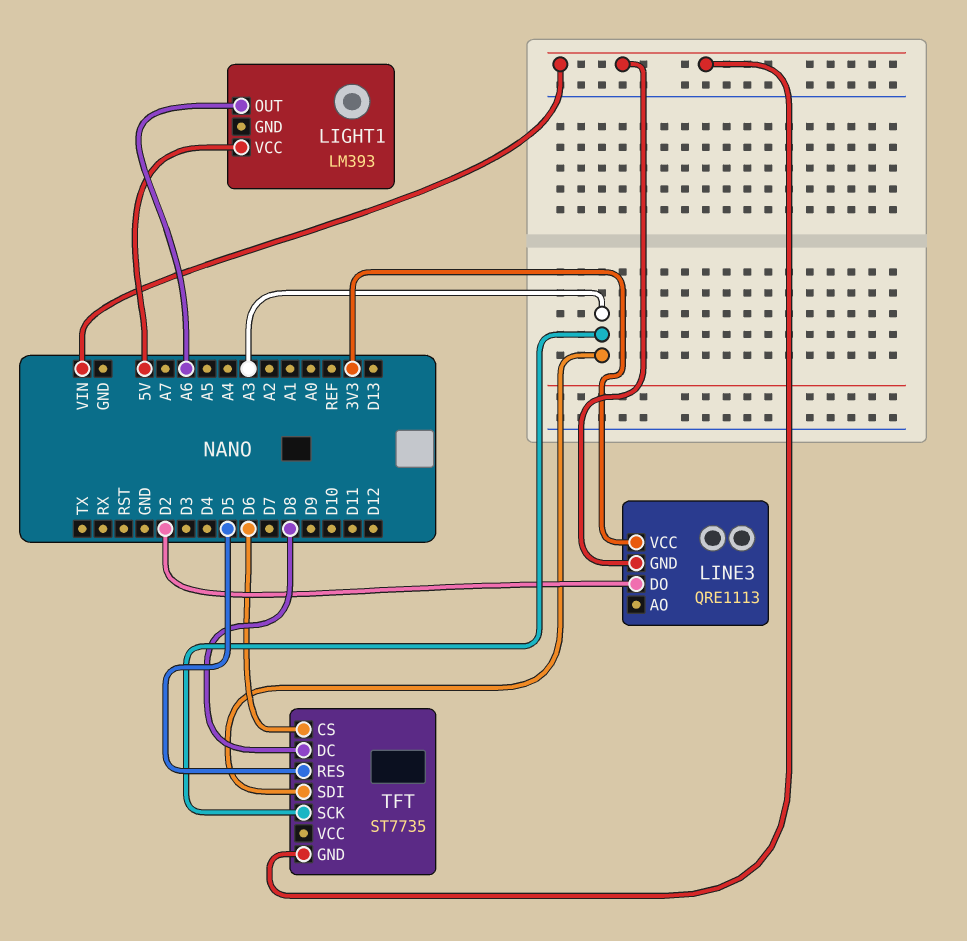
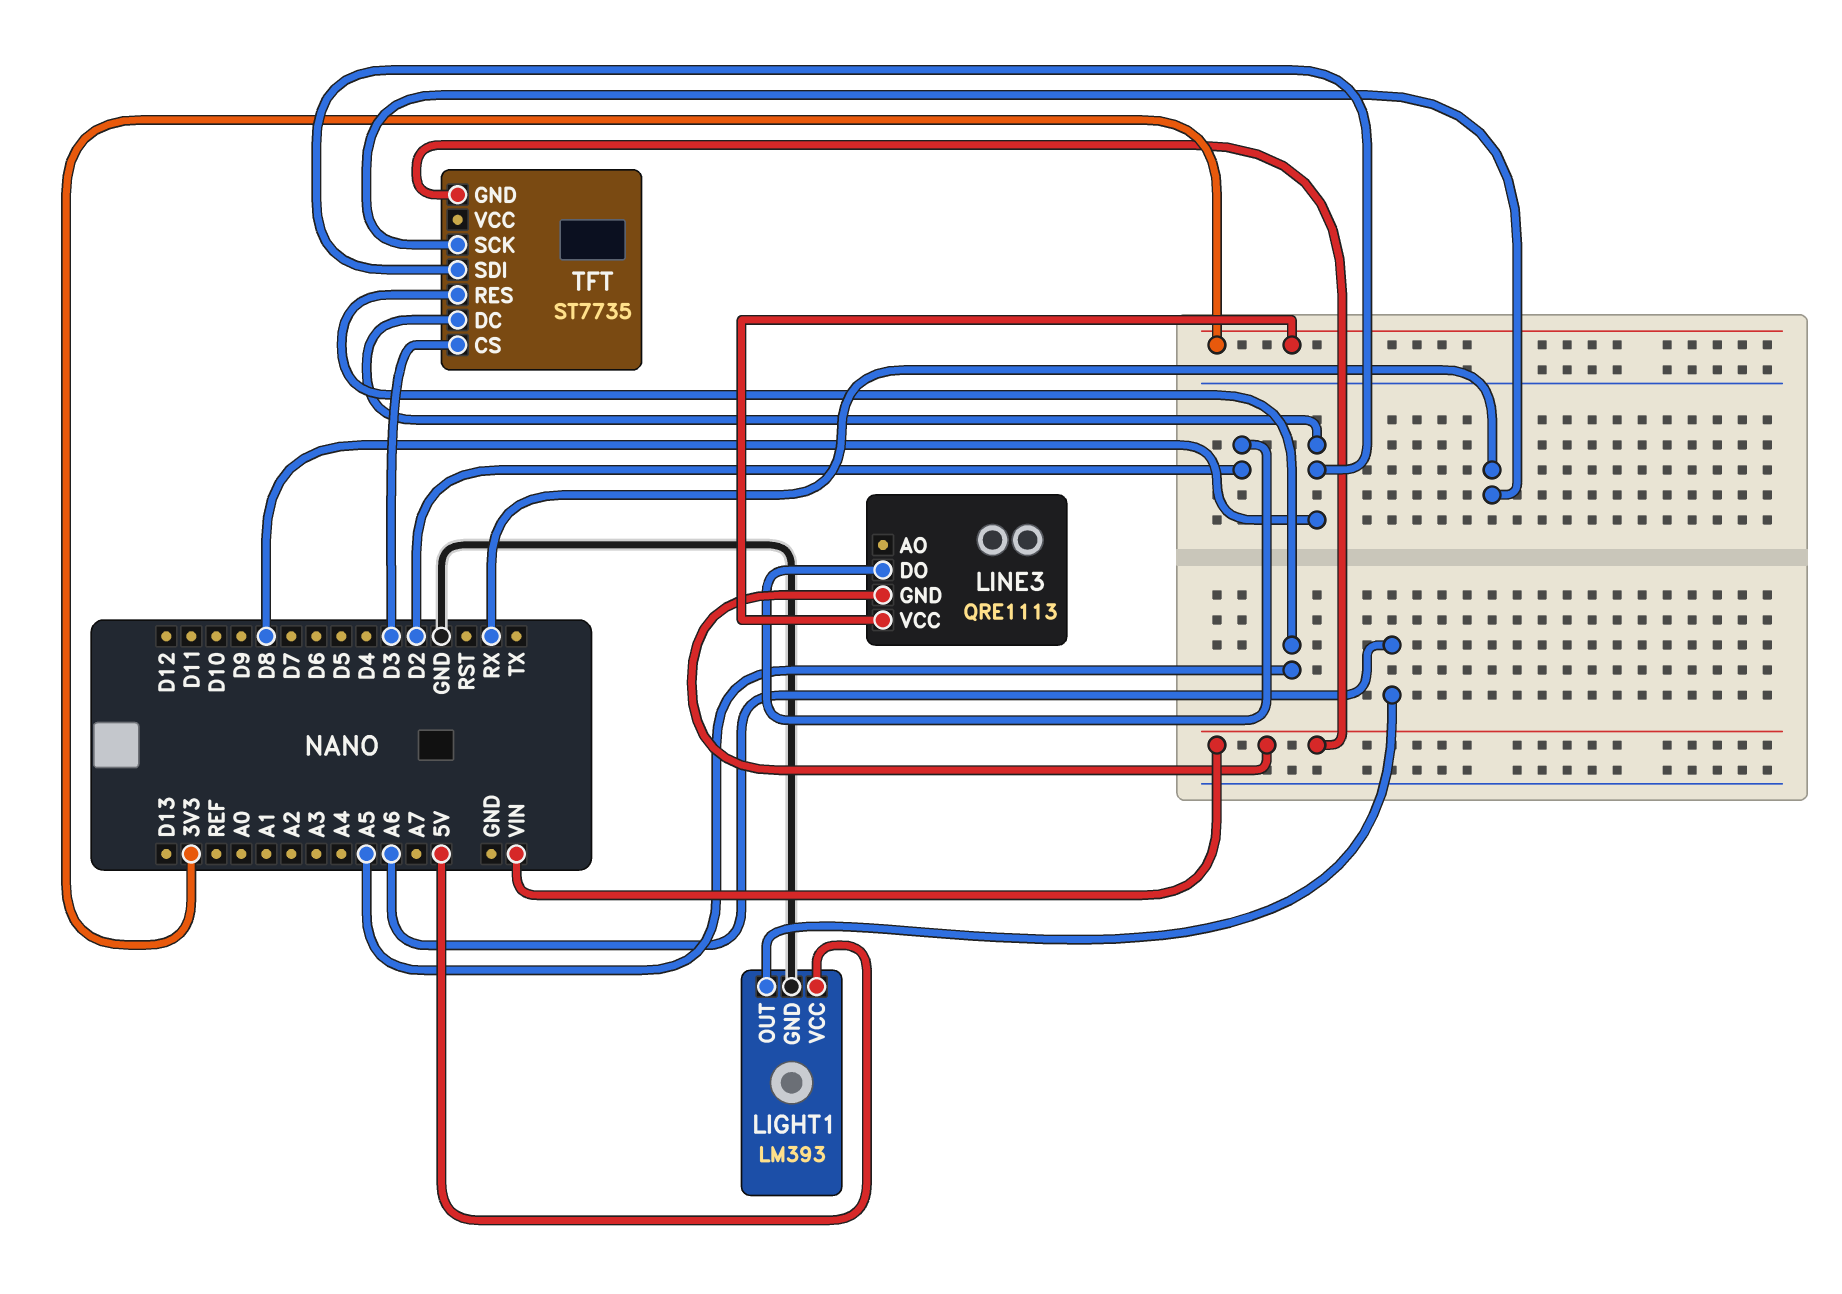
LIGHT1 pin GND: none -> GND
TFT pin CS: D6 -> D3
TFT pin RES: D5 -> A5
TFT pin SCK: A3 -> RX
TFT pin SDI: A3 -> D8

